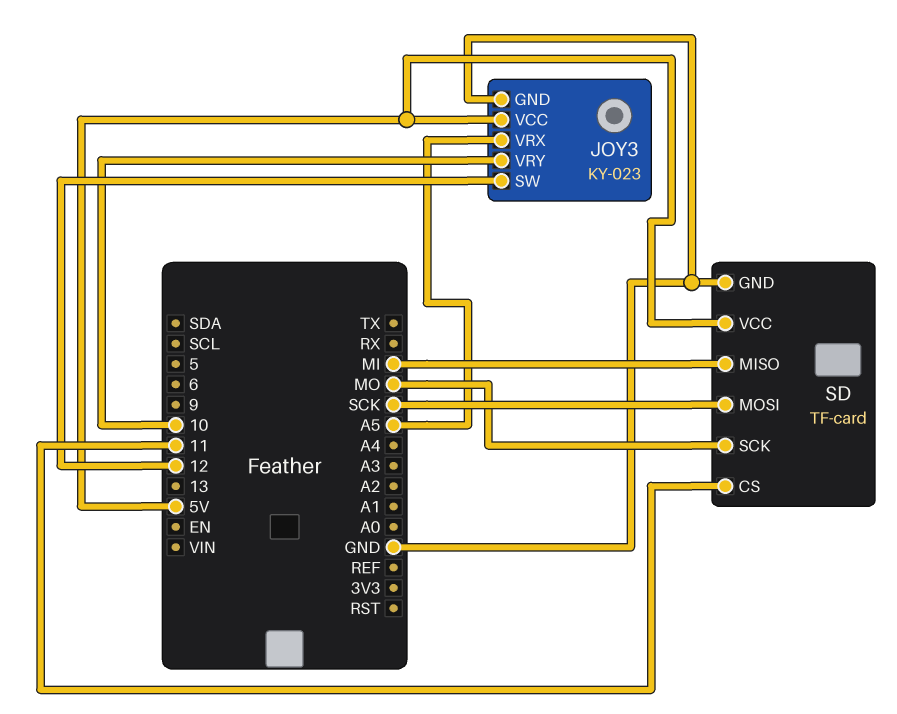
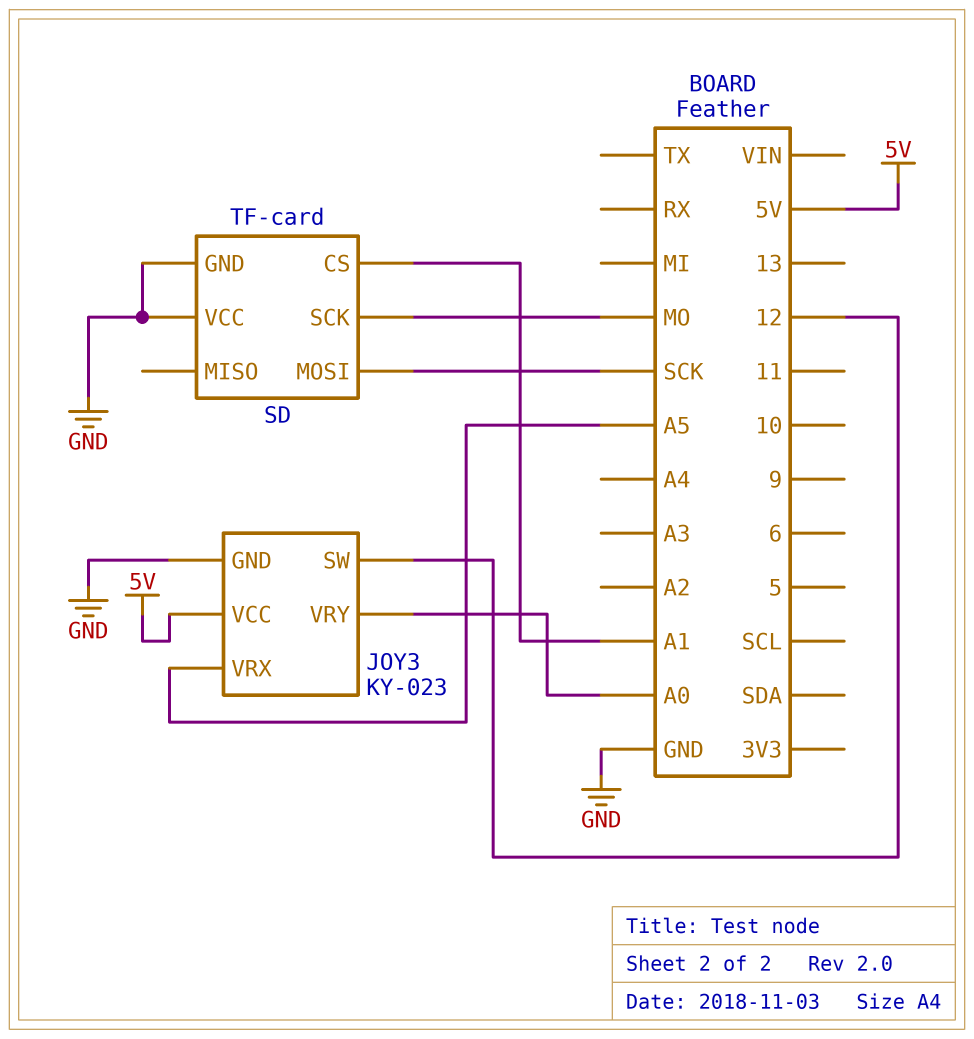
JOY3 pin VRY: 10 -> A0
SD pin CS: 11 -> A1
SD pin MISO: MI -> none
SD pin VCC: 5V -> GND

